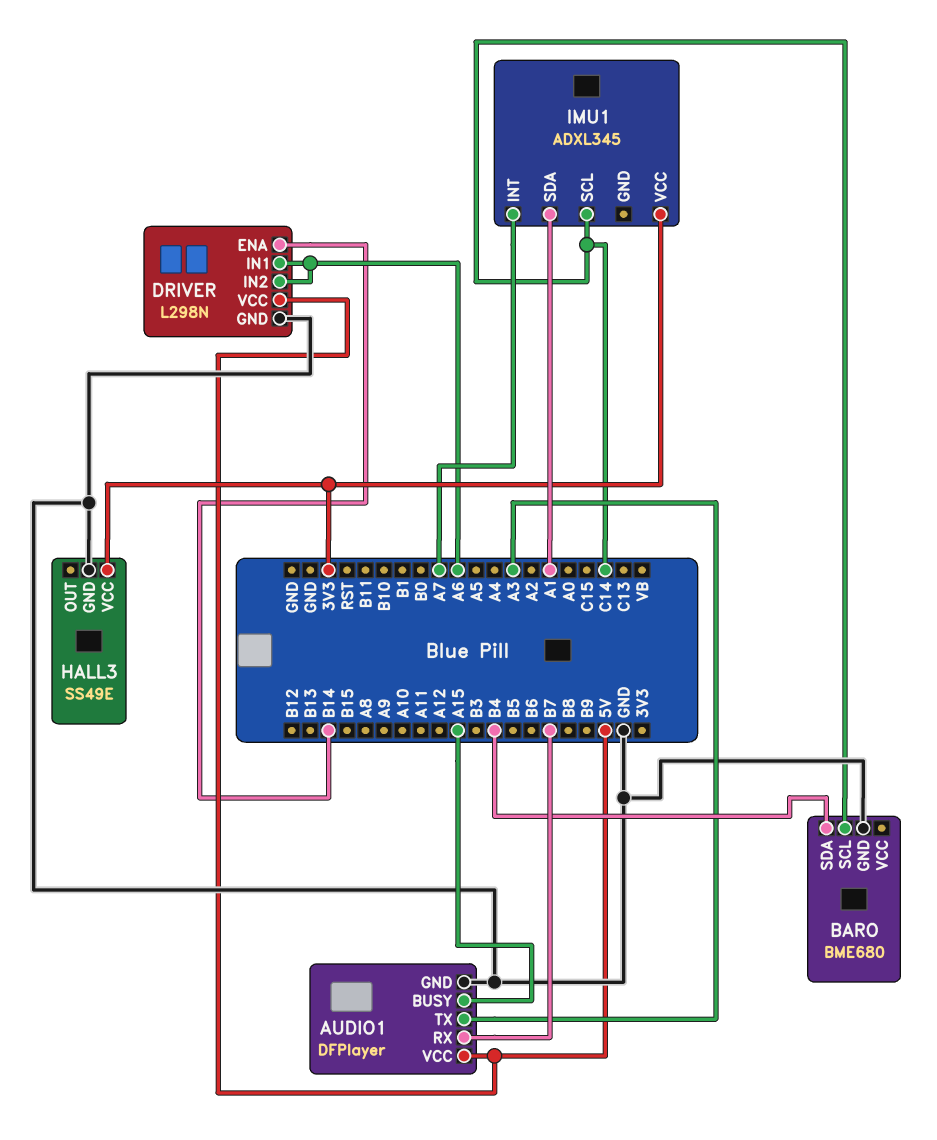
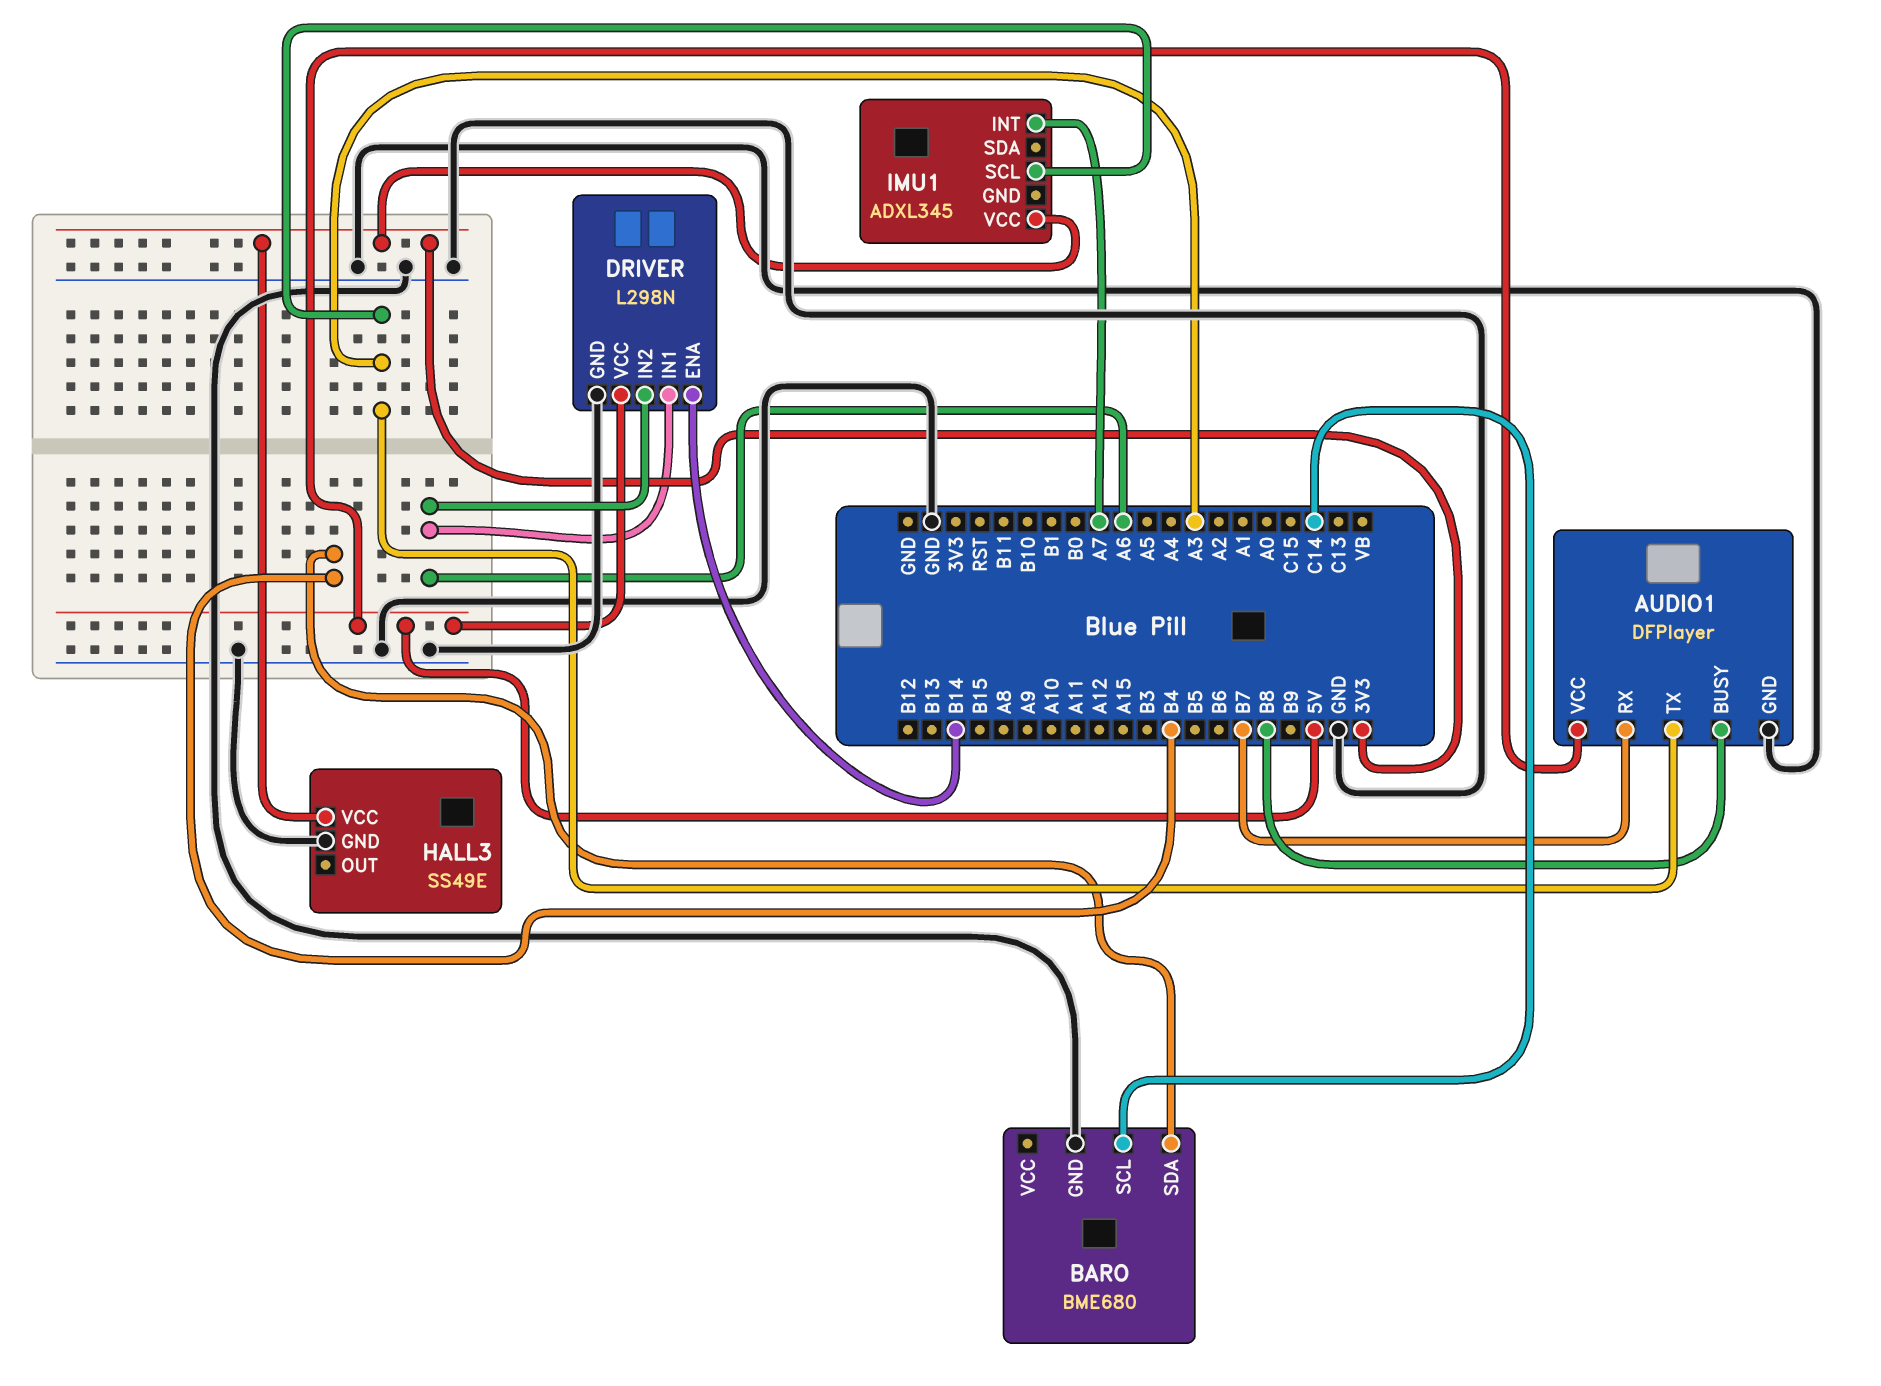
AUDIO1 pin BUSY: A15 -> B8
IMU1 pin SCL: C14 -> A3
IMU1 pin SDA: A1 -> none

